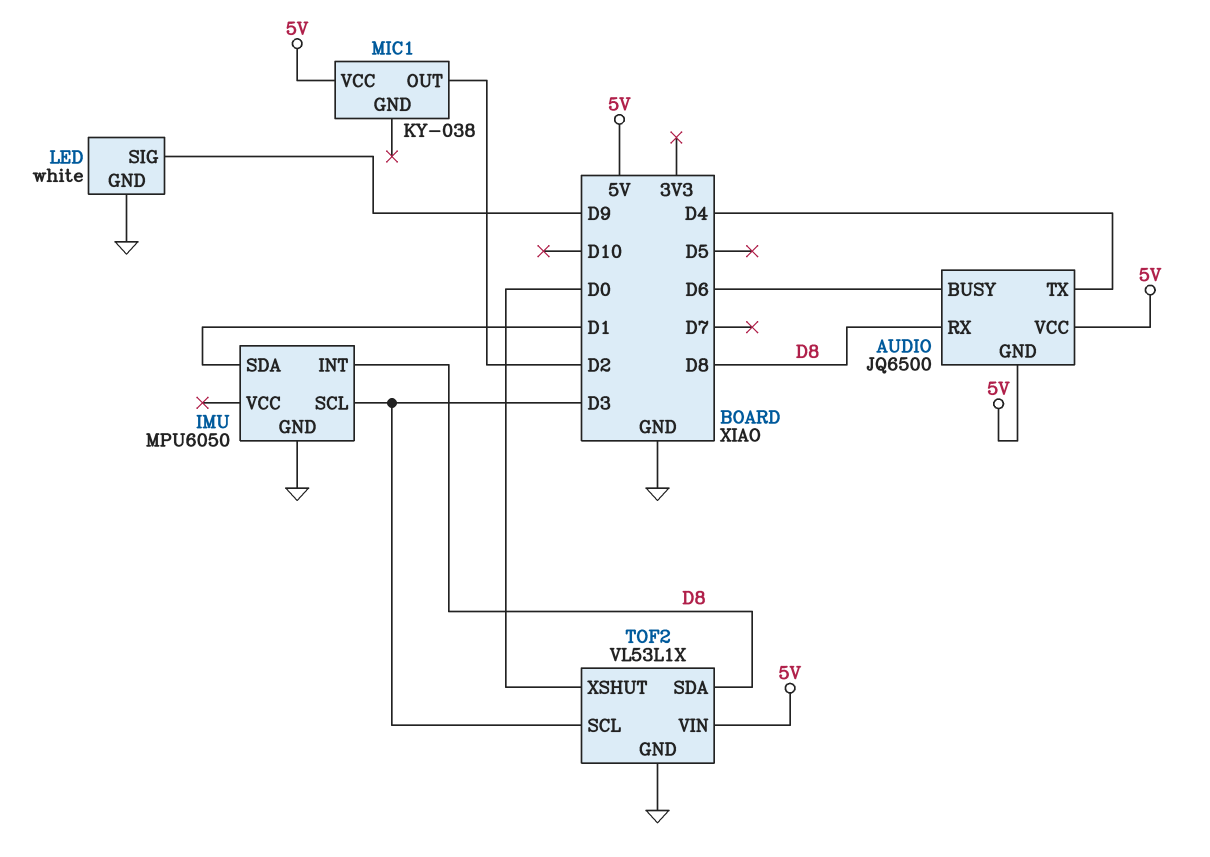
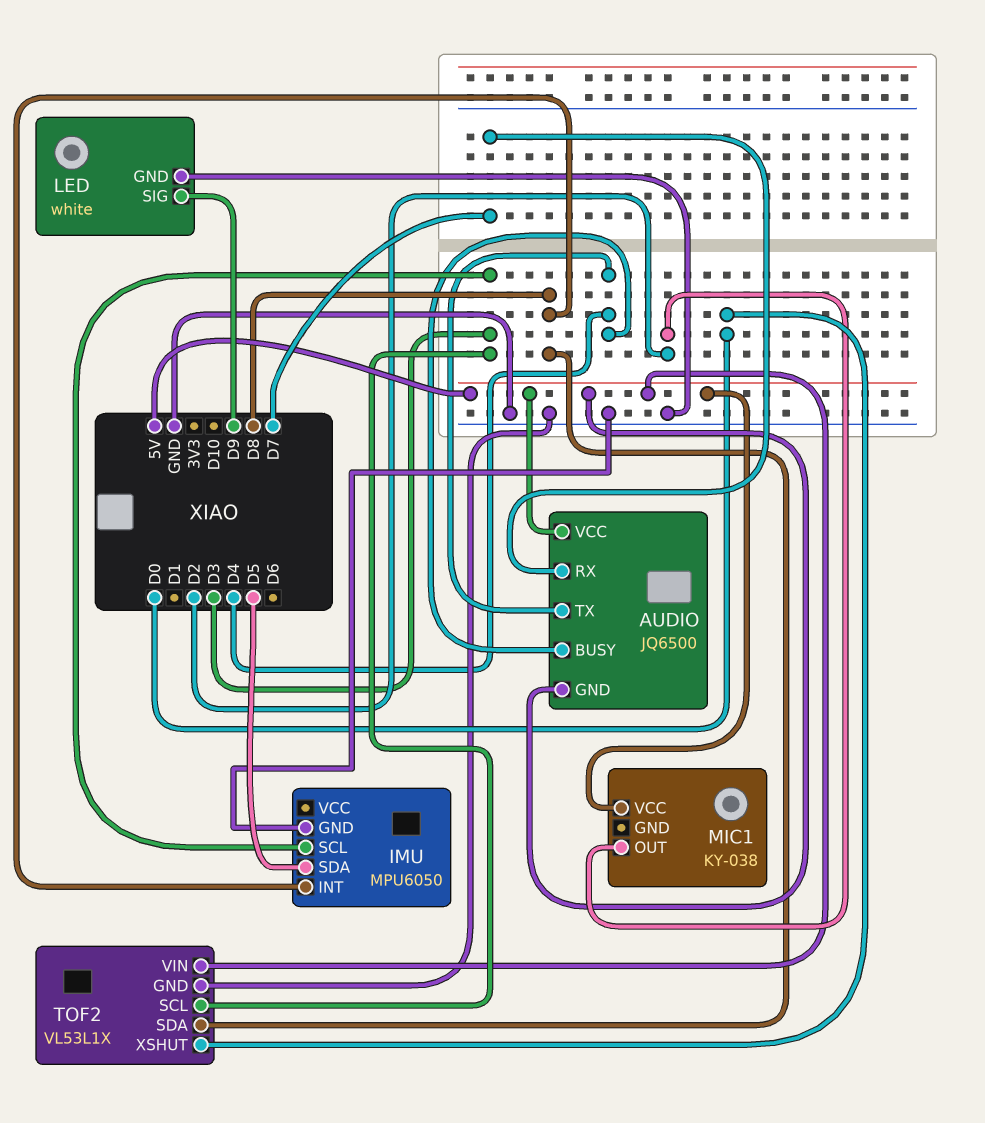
AUDIO pin BUSY: D6 -> D4
AUDIO pin RX: D8 -> D7
IMU pin SDA: D1 -> D5

